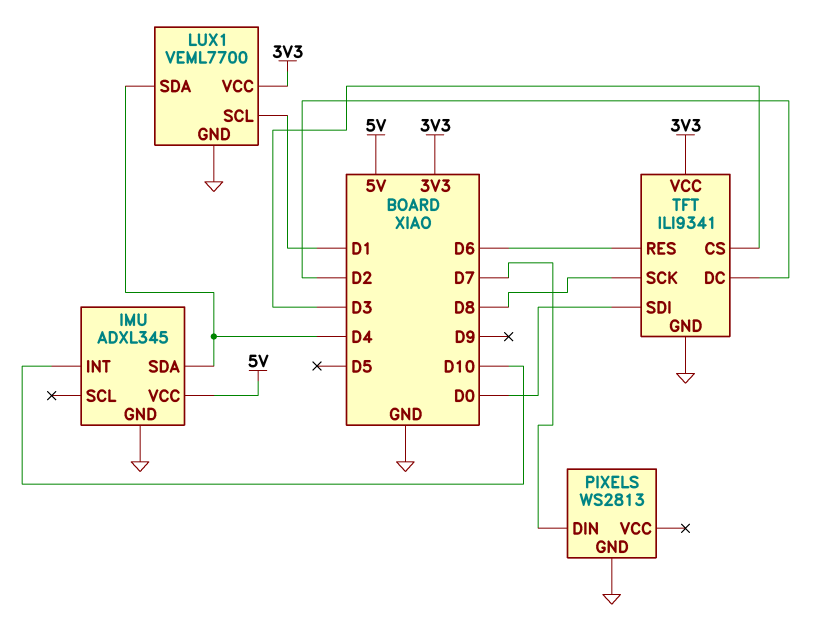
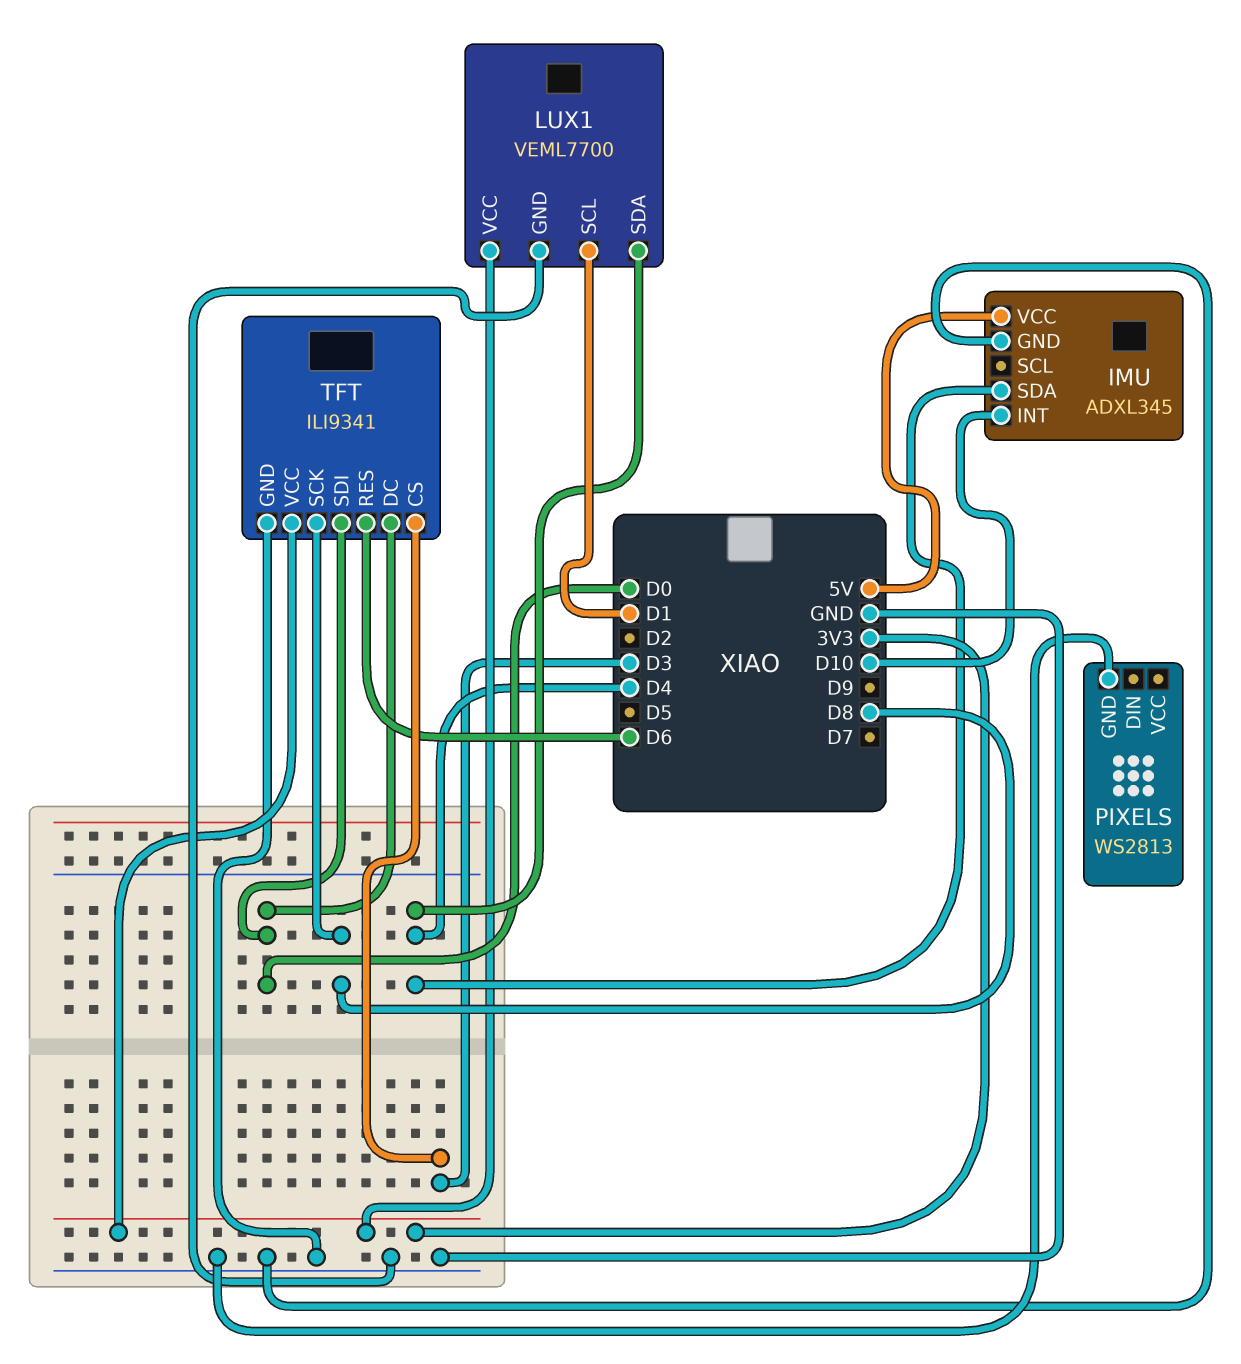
PIXELS pin DIN: D7 -> none
TFT pin DC: D2 -> D0

